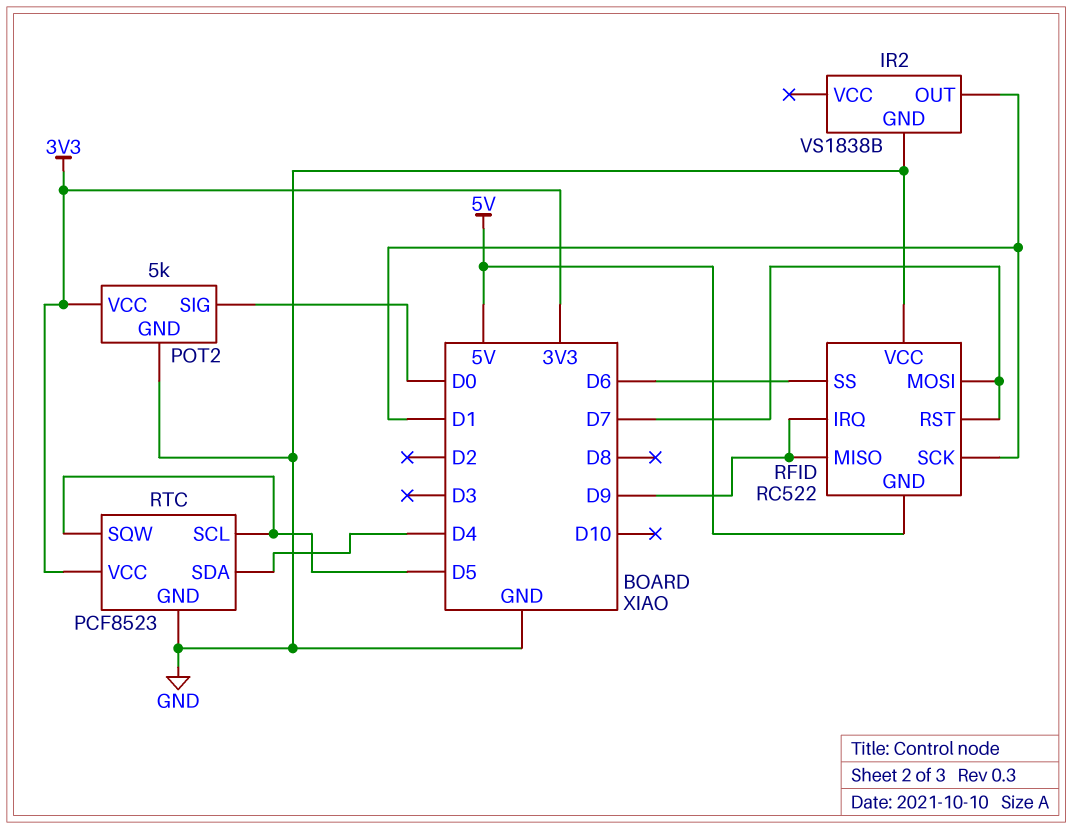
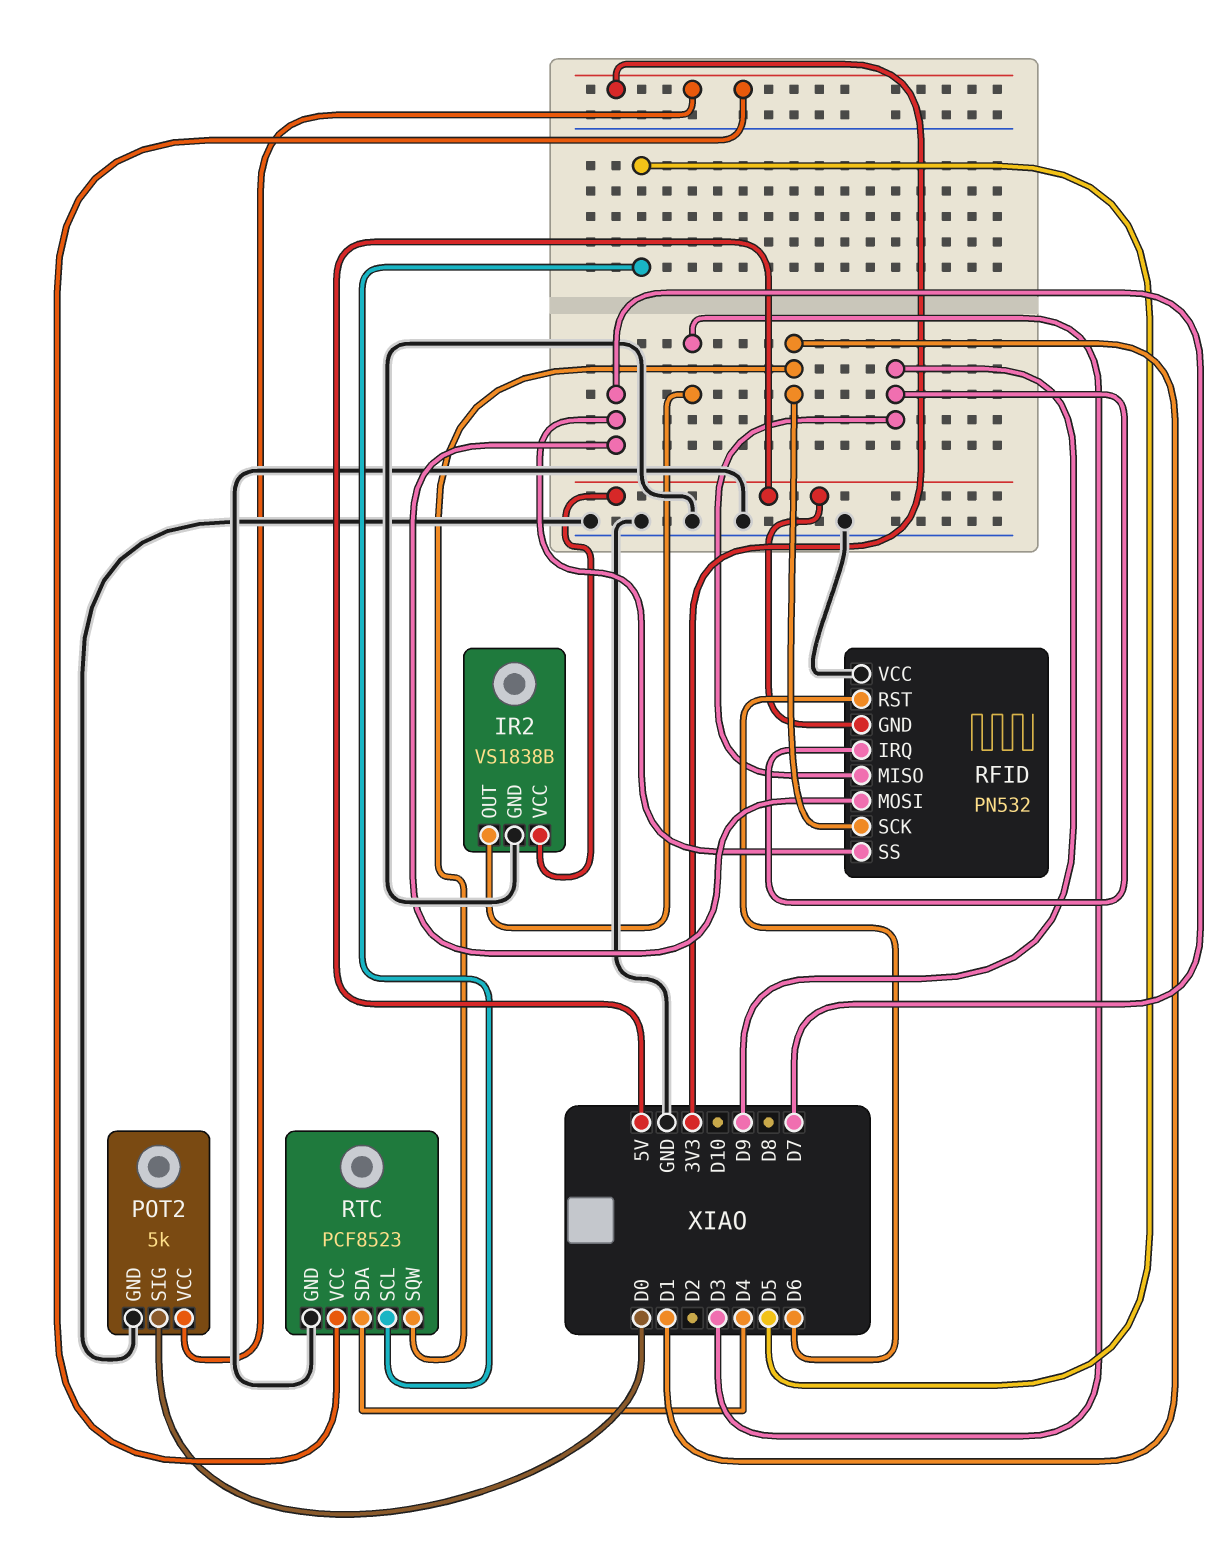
IR2 pin OUT: D1 -> D3
IR2 pin VCC: none -> 5V
RFID: RC522 -> PN532
RFID pin RST: D7 -> D6
RFID pin SS: D6 -> D7
RTC pin SQW: D5 -> D1

